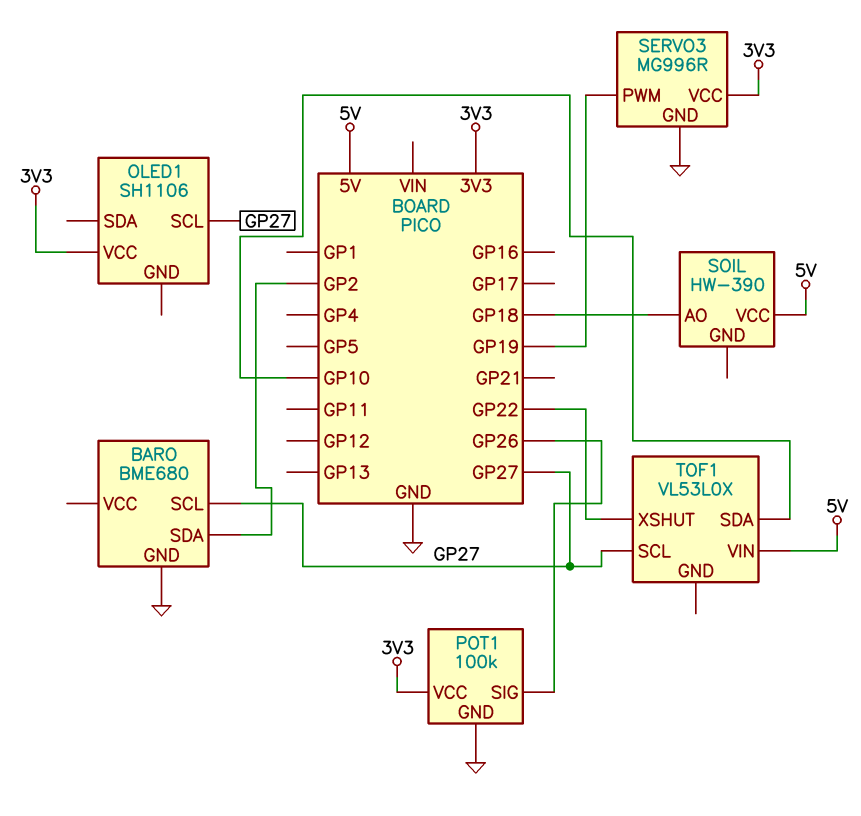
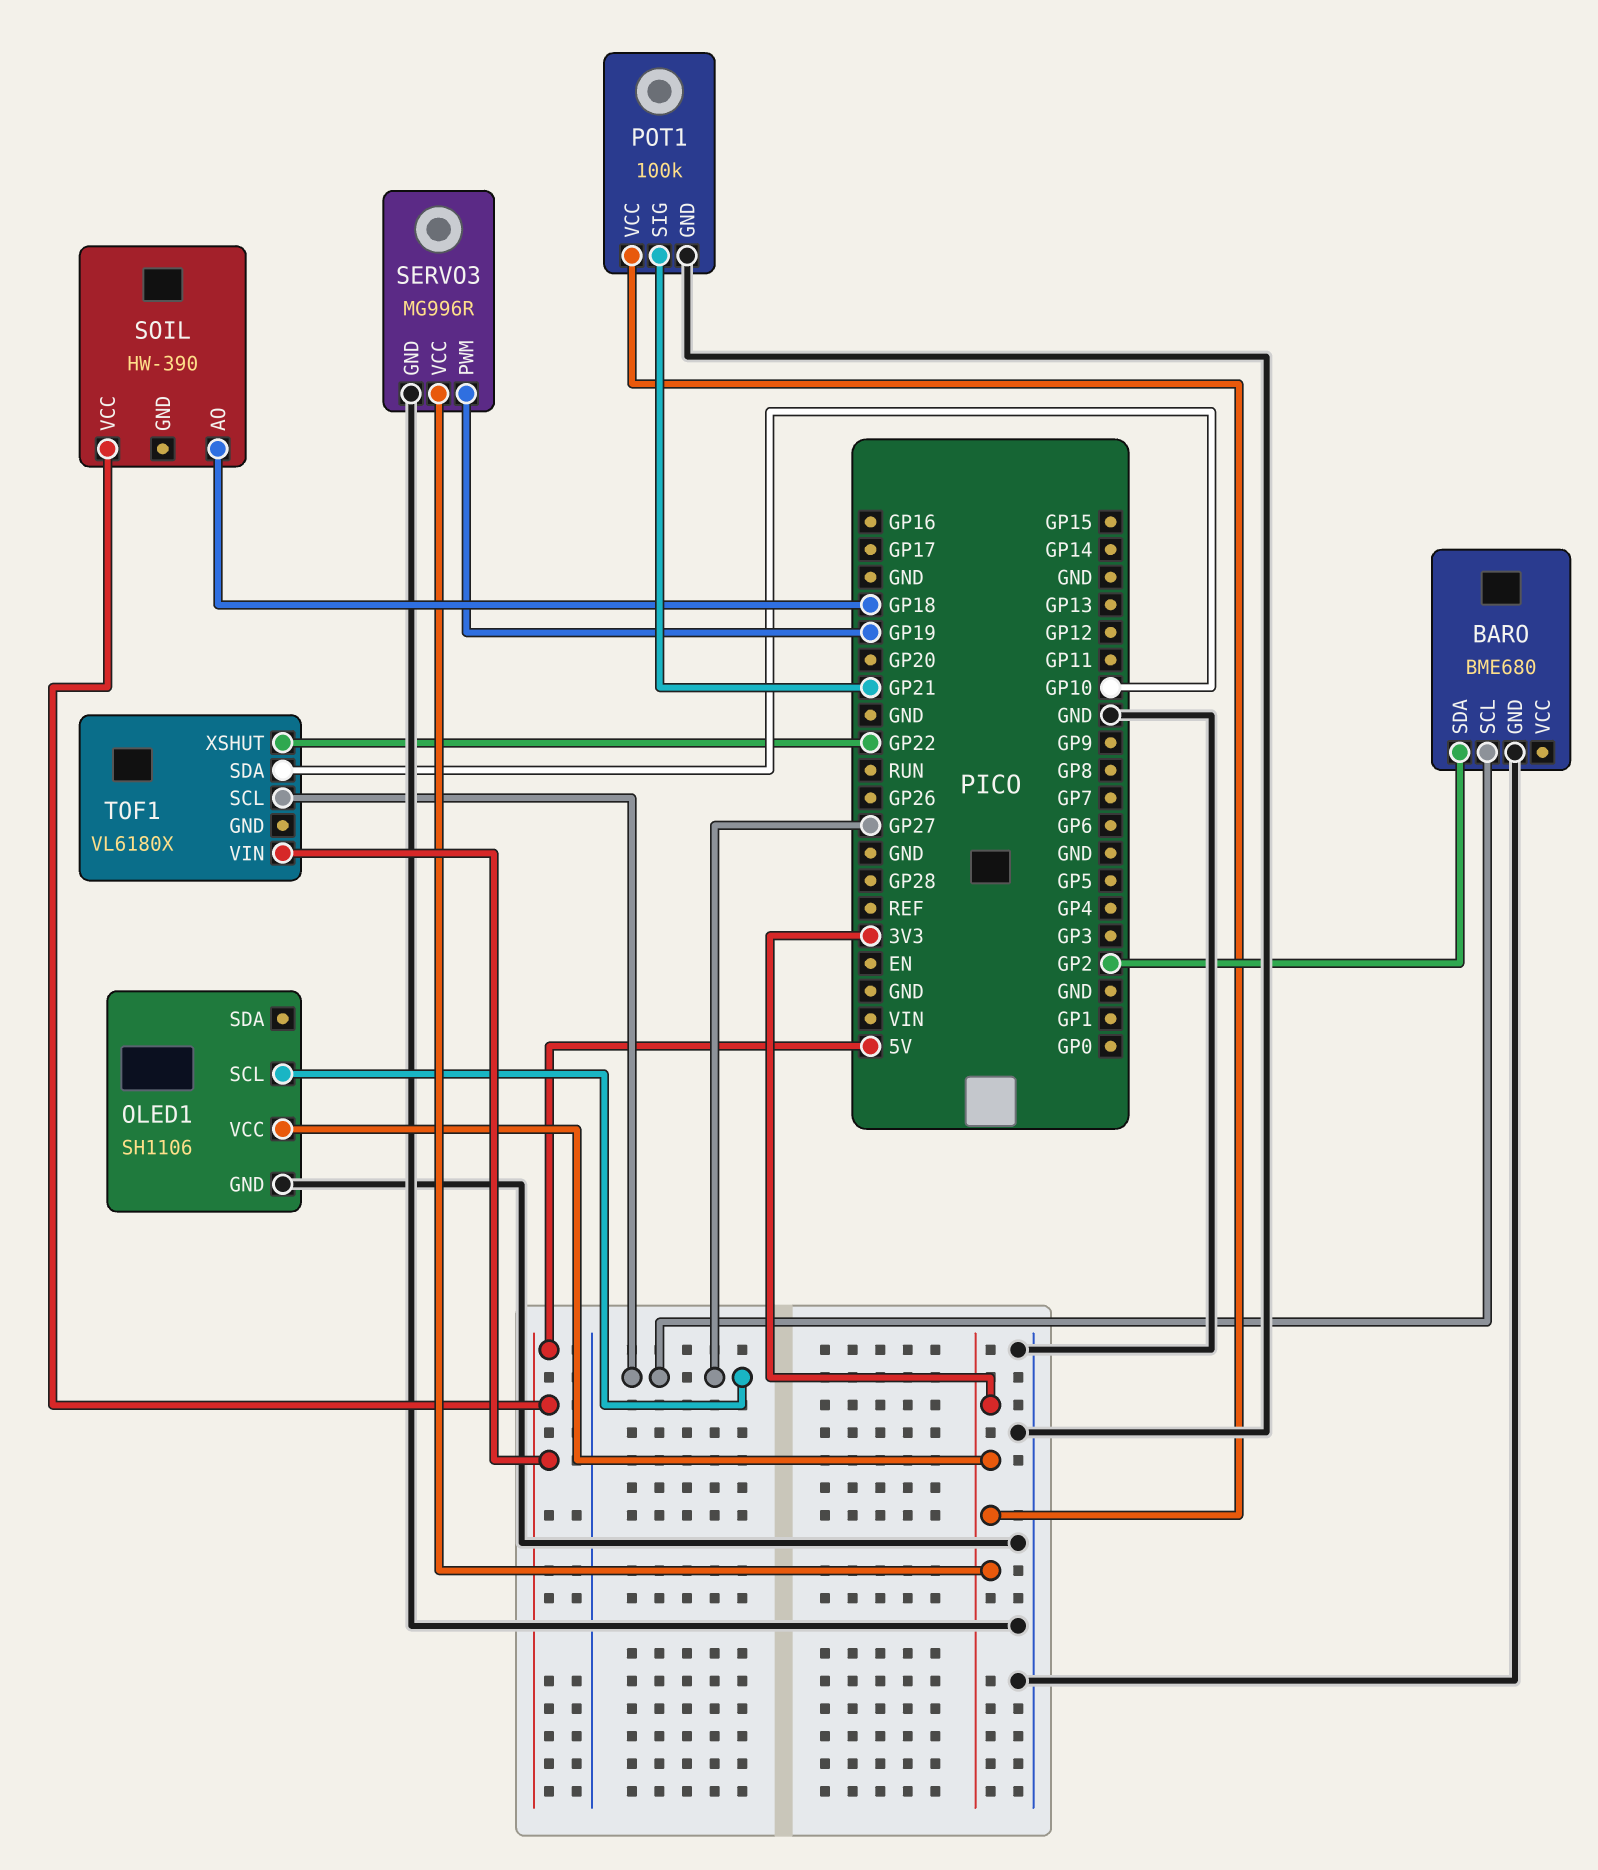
OLED1 pin GND: none -> GND
POT1 pin SIG: GP26 -> GP21
TOF1: VL53L0X -> VL6180X

